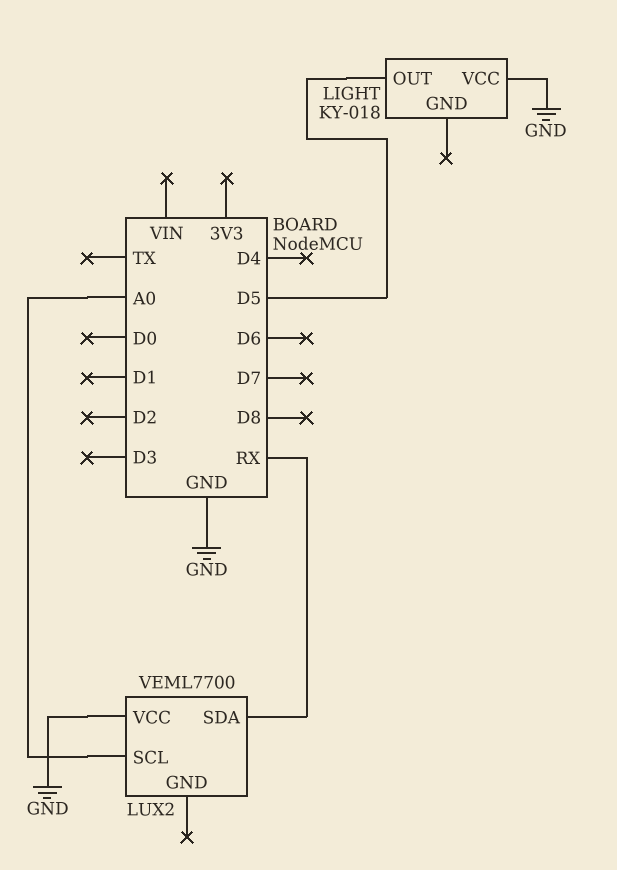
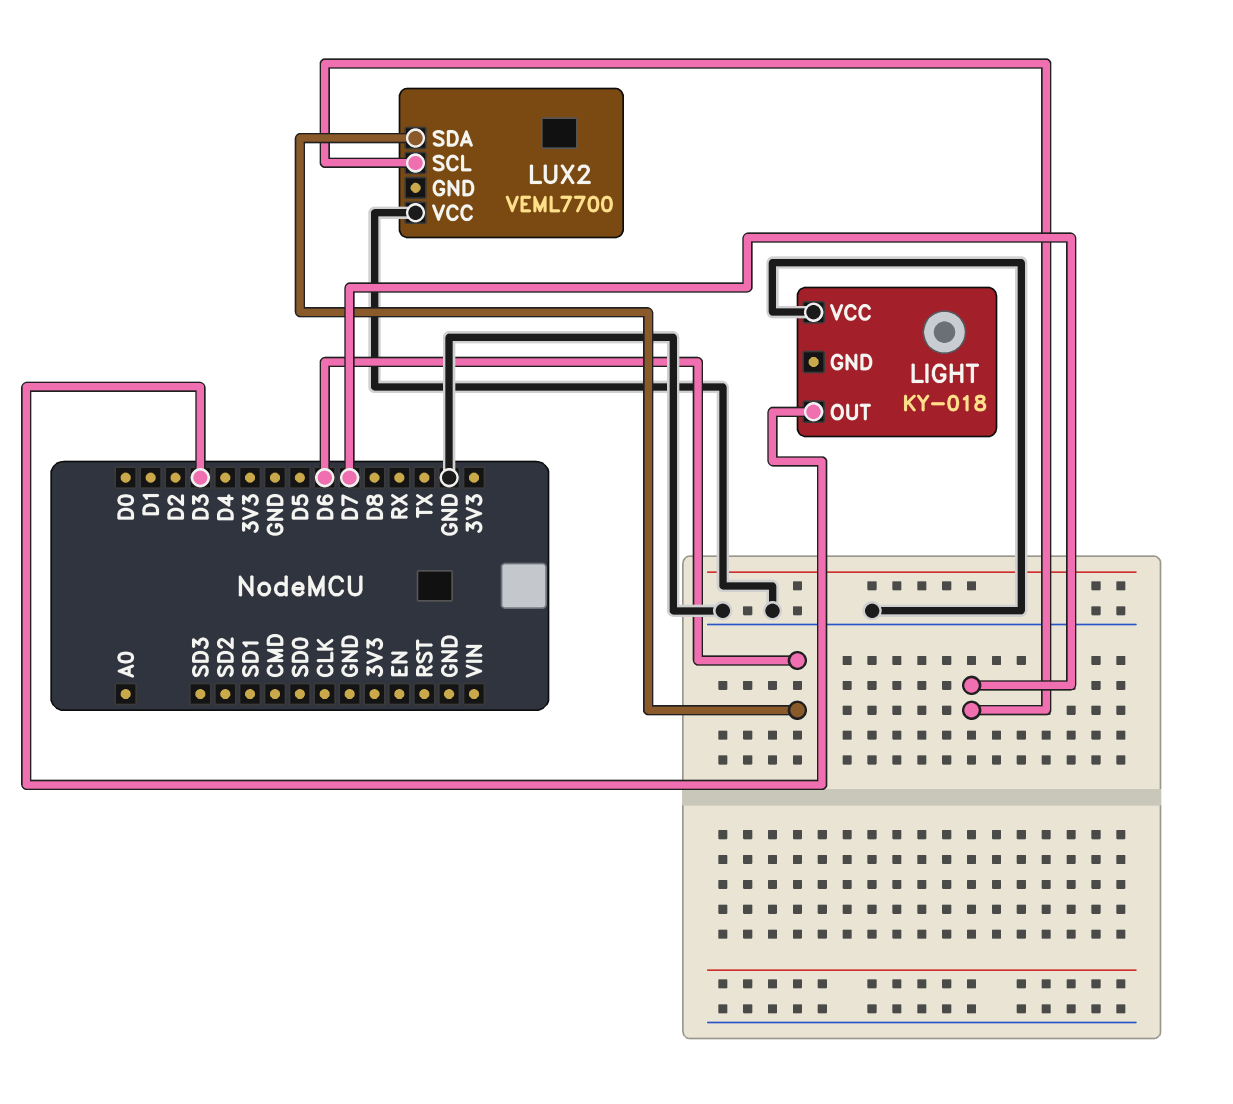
LIGHT pin OUT: D5 -> D3
LUX2 pin SCL: A0 -> D7
LUX2 pin SDA: RX -> D6

